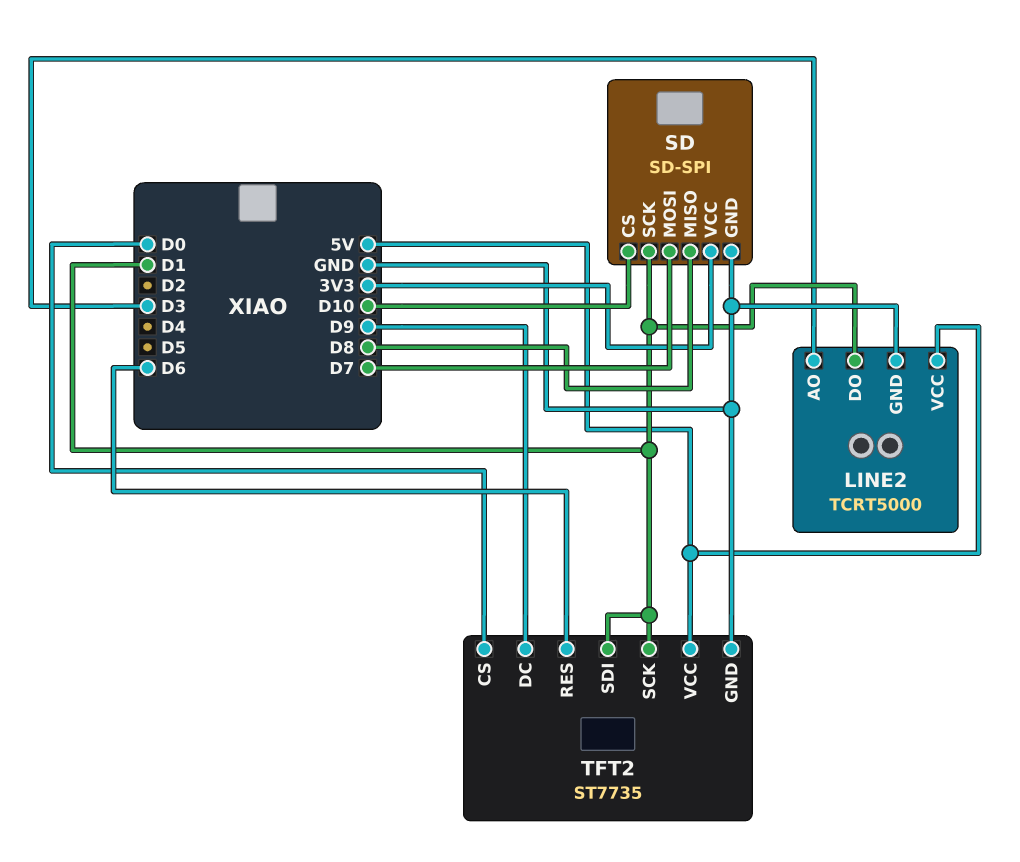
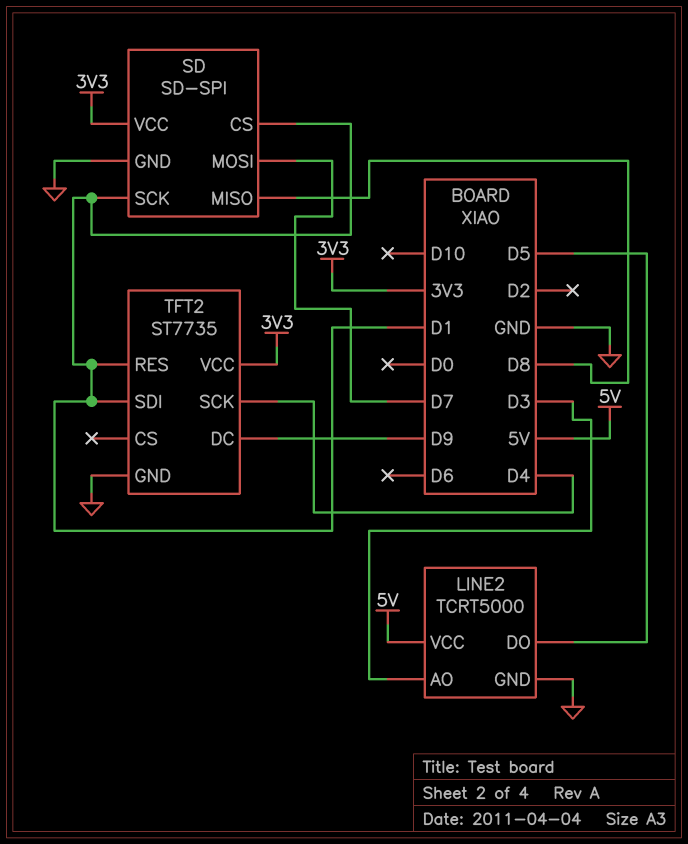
LINE2 pin DO: D1 -> D5
SD pin CS: D10 -> D1
TFT2 pin CS: D0 -> none
TFT2 pin RES: D6 -> D1
TFT2 pin SCK: D1 -> D4
TFT2 pin VCC: 5V -> 3V3

